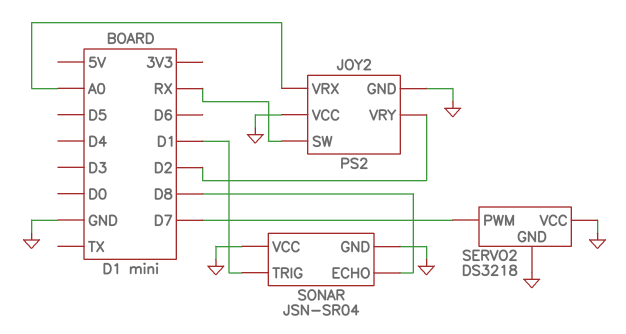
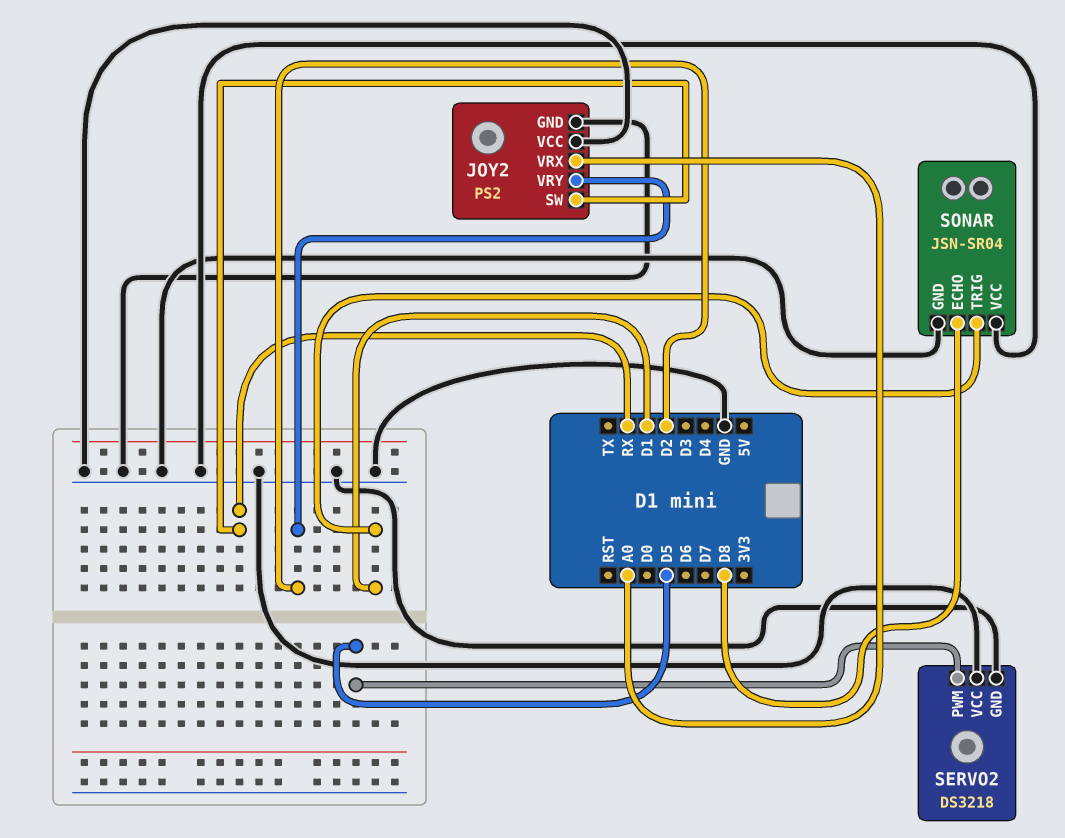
SERVO2 pin PWM: D7 -> D5

